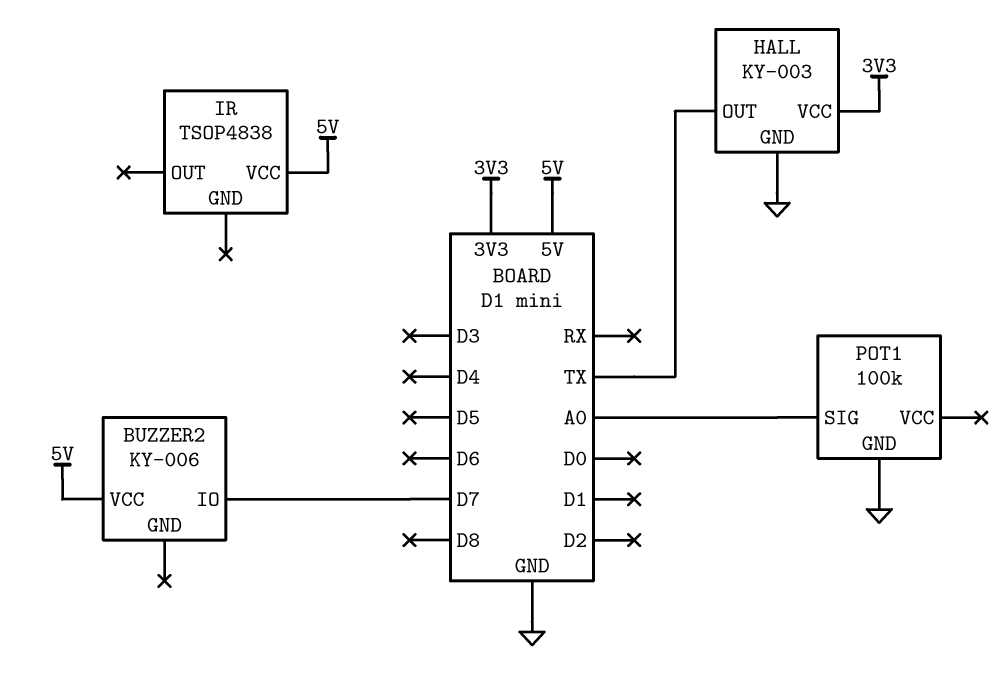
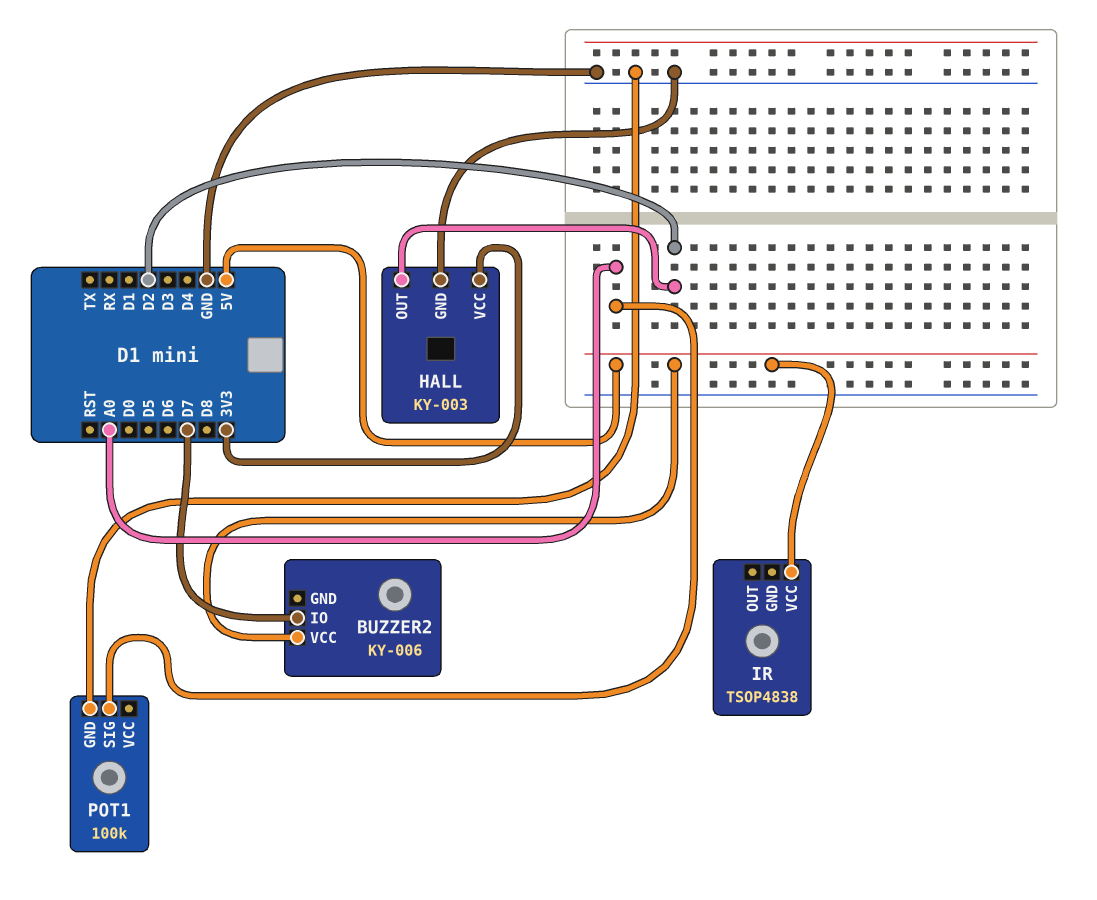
HALL pin OUT: TX -> D2

